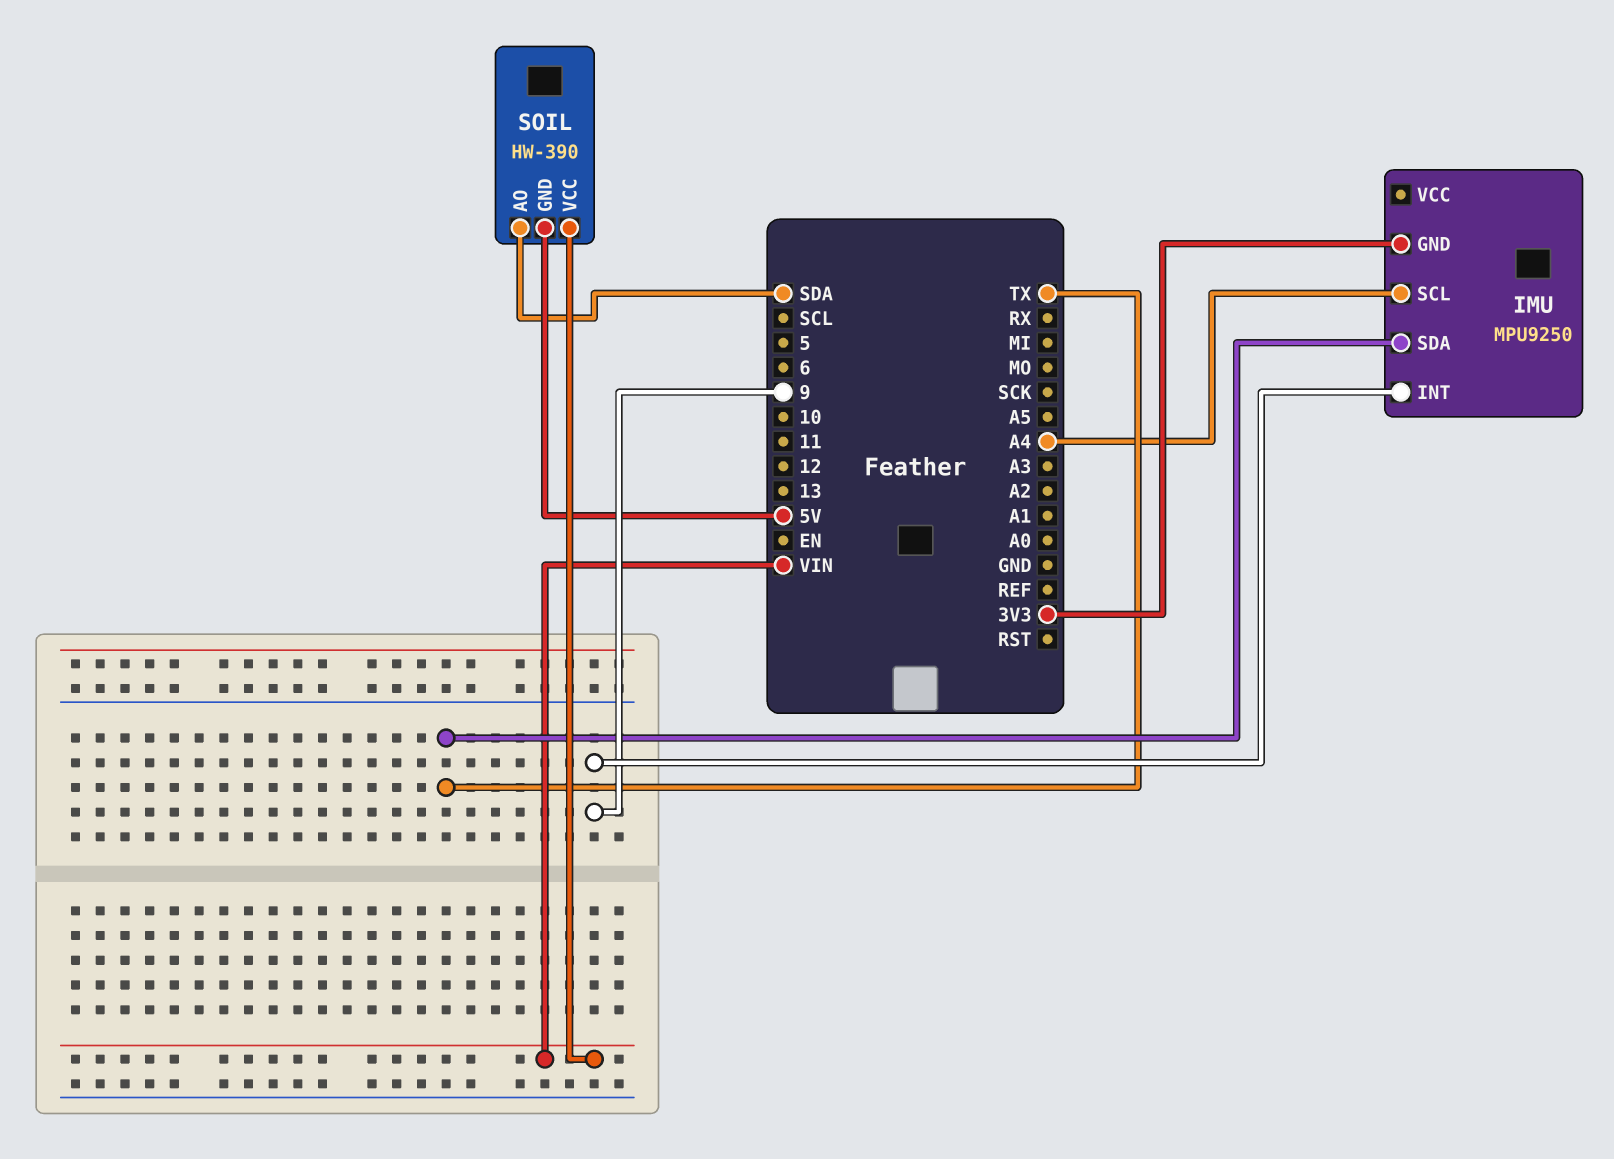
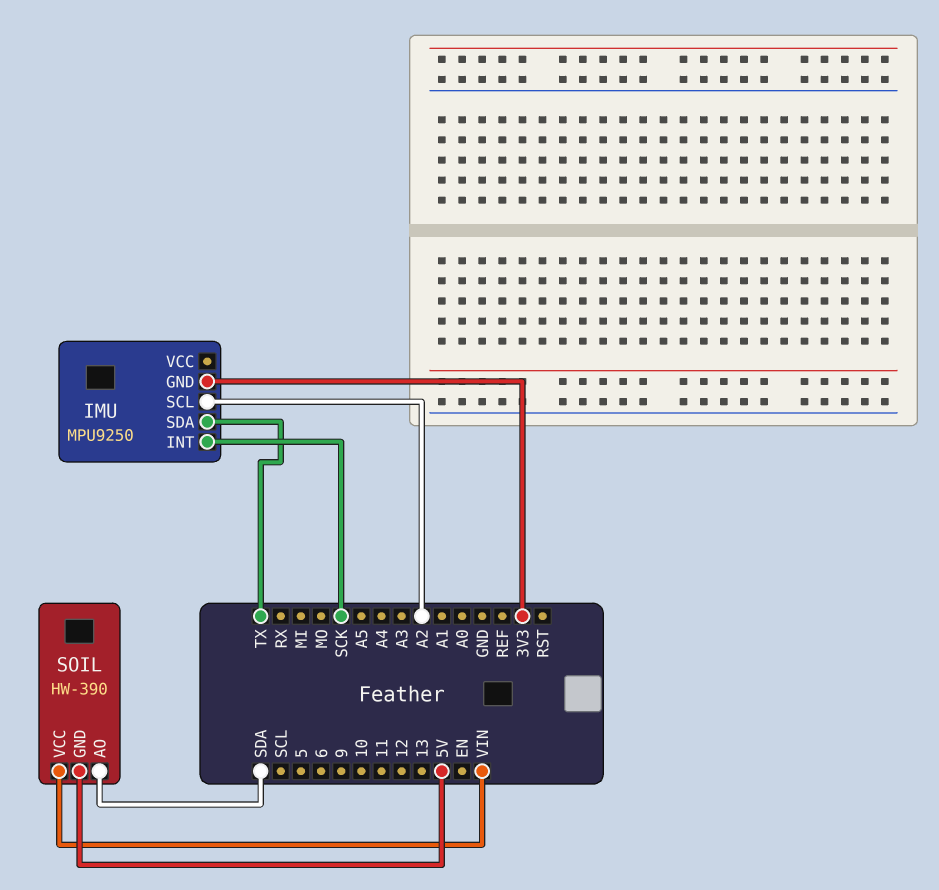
IMU pin INT: 9 -> SCK
IMU pin SCL: A4 -> A2

